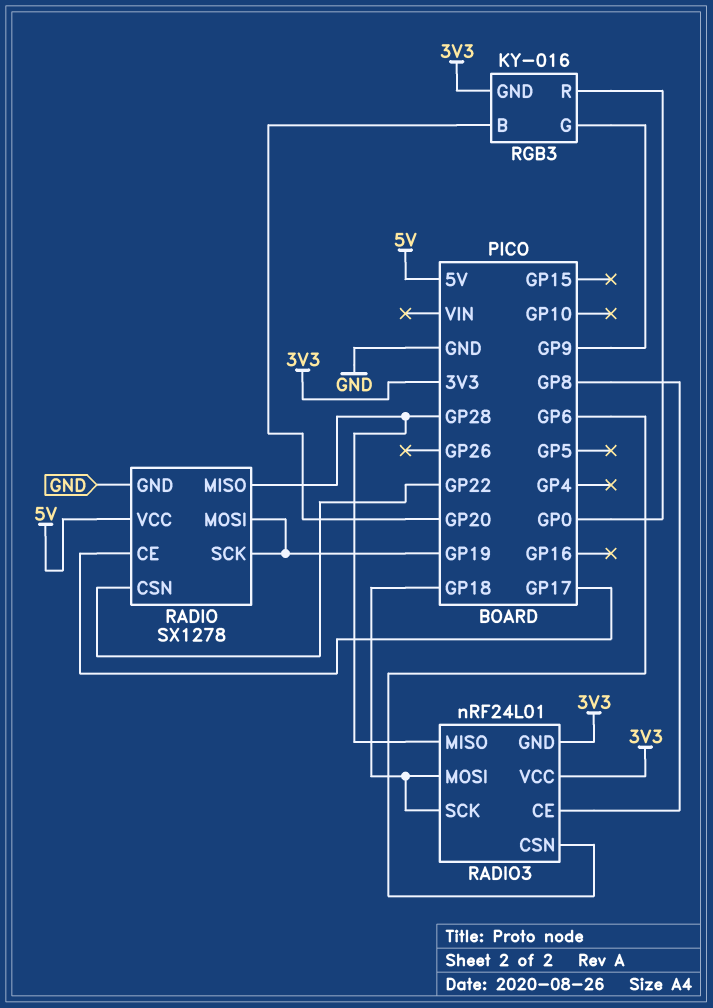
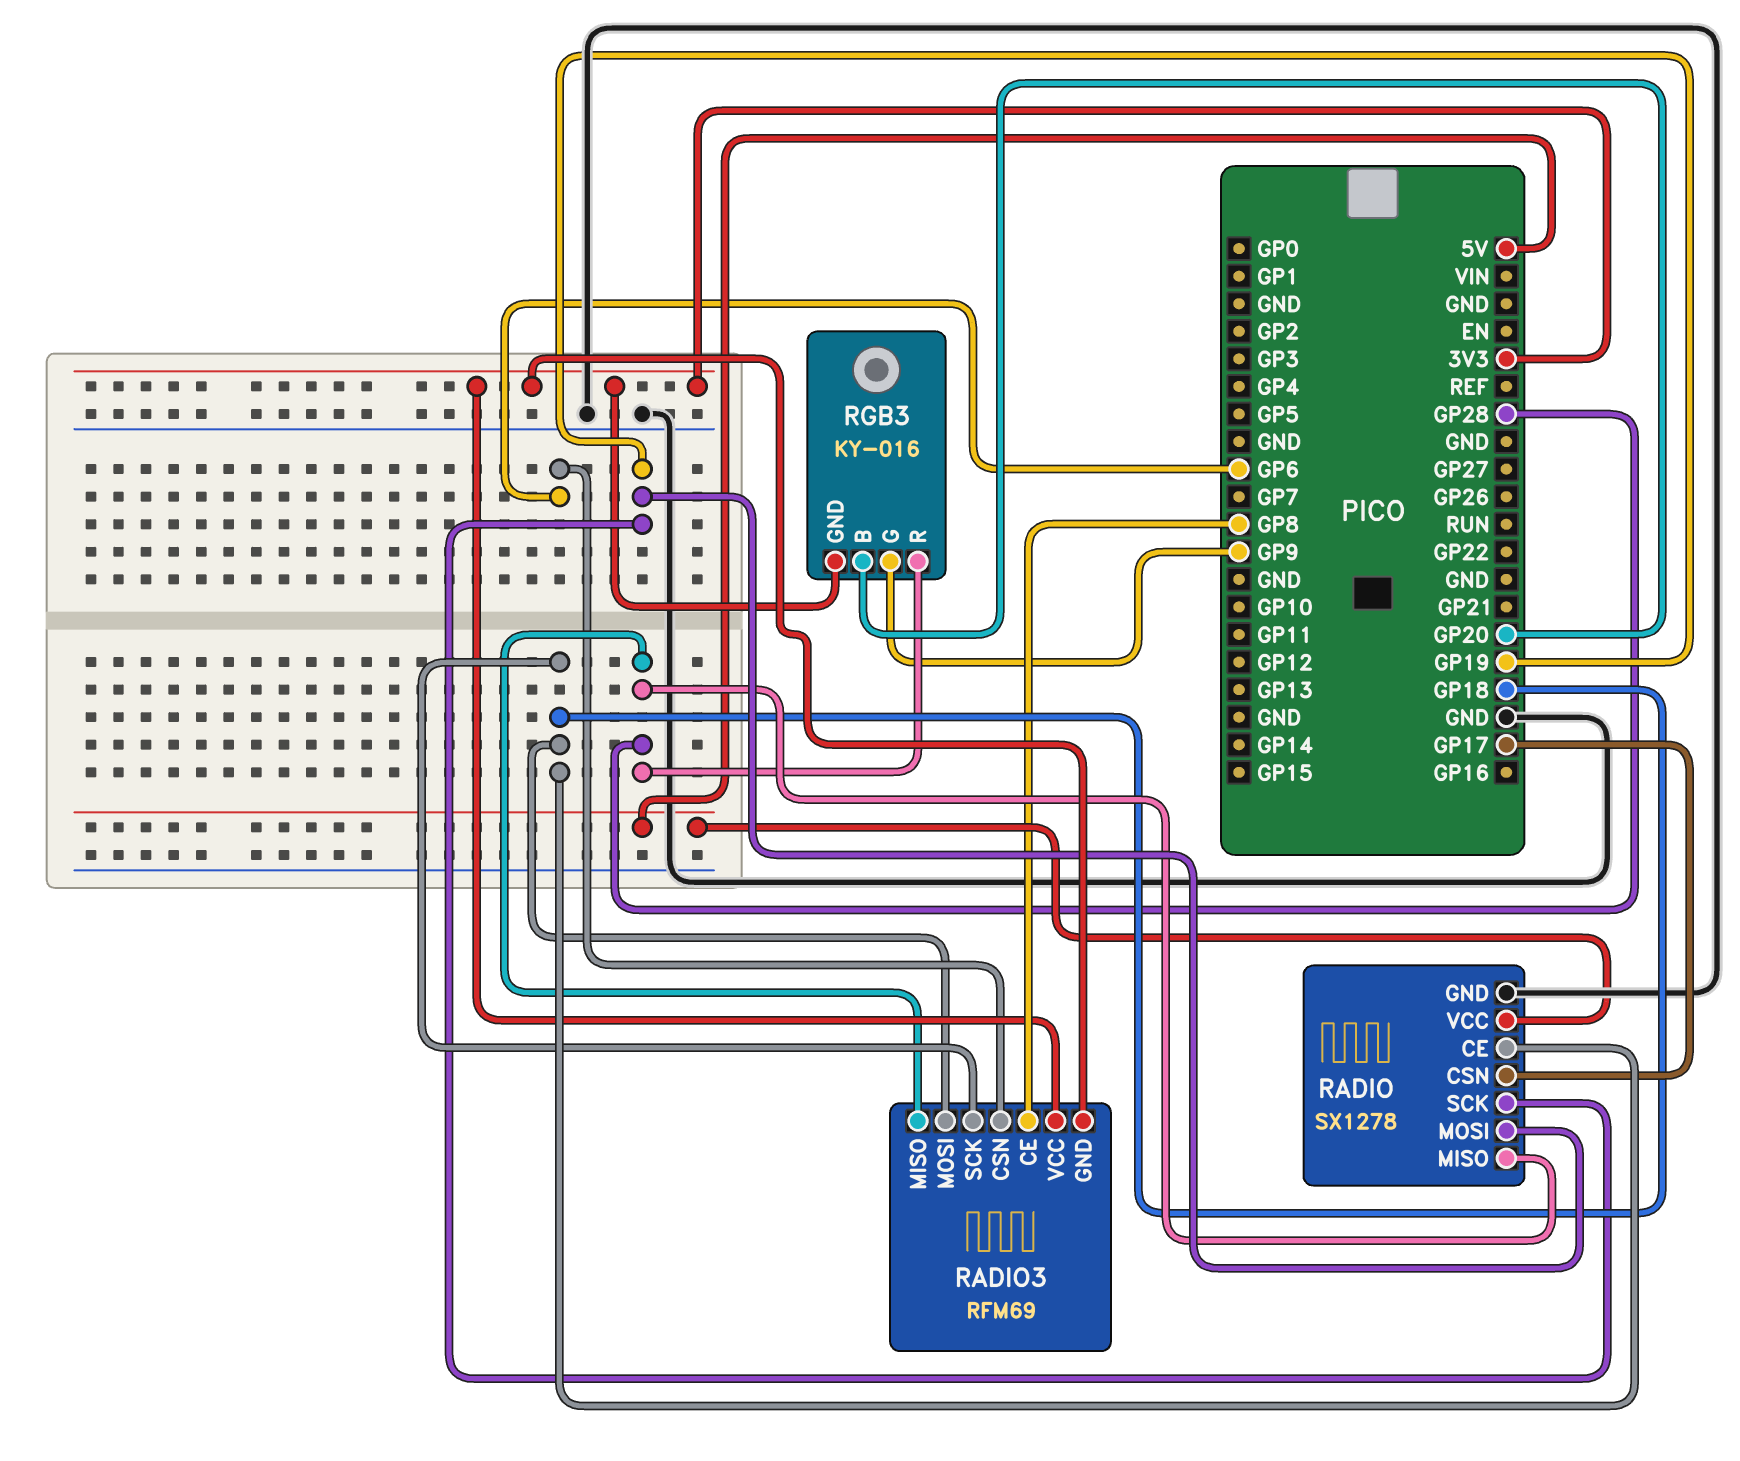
RADIO pin CE: GP17 -> GP18
RADIO pin CSN: GP22 -> GP17
RADIO3: nRF24L01 -> RFM69
RGB3 pin R: GP0 -> GP28

